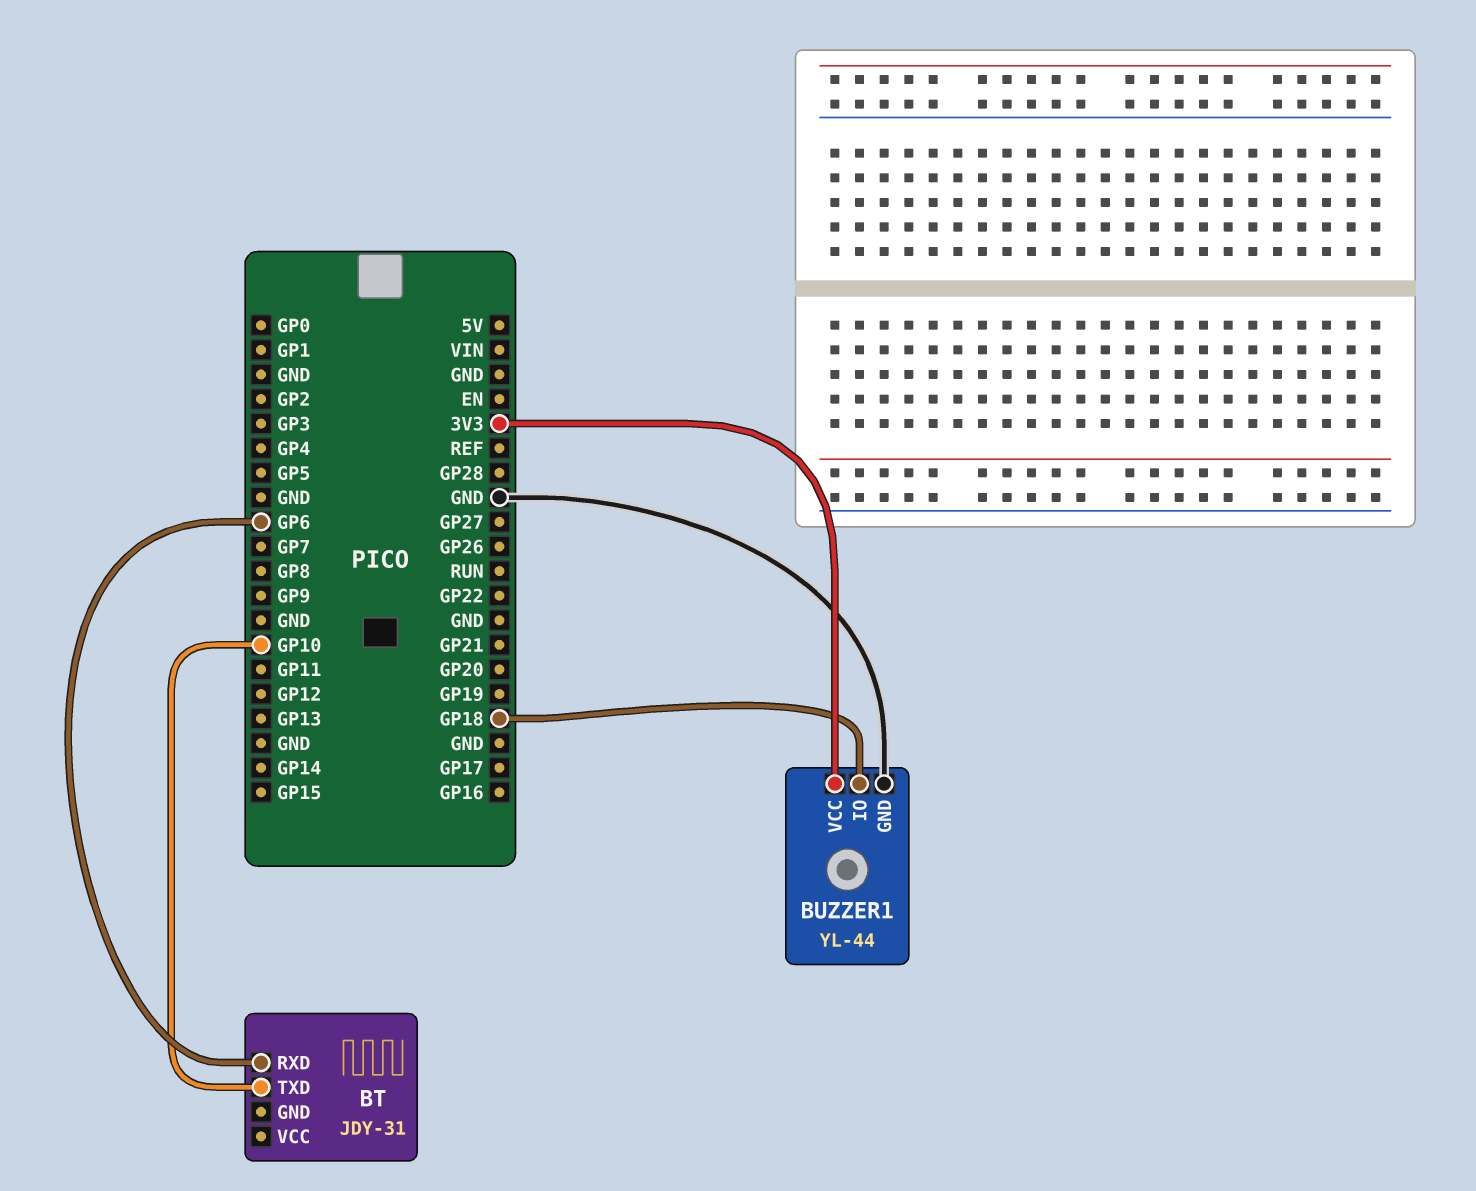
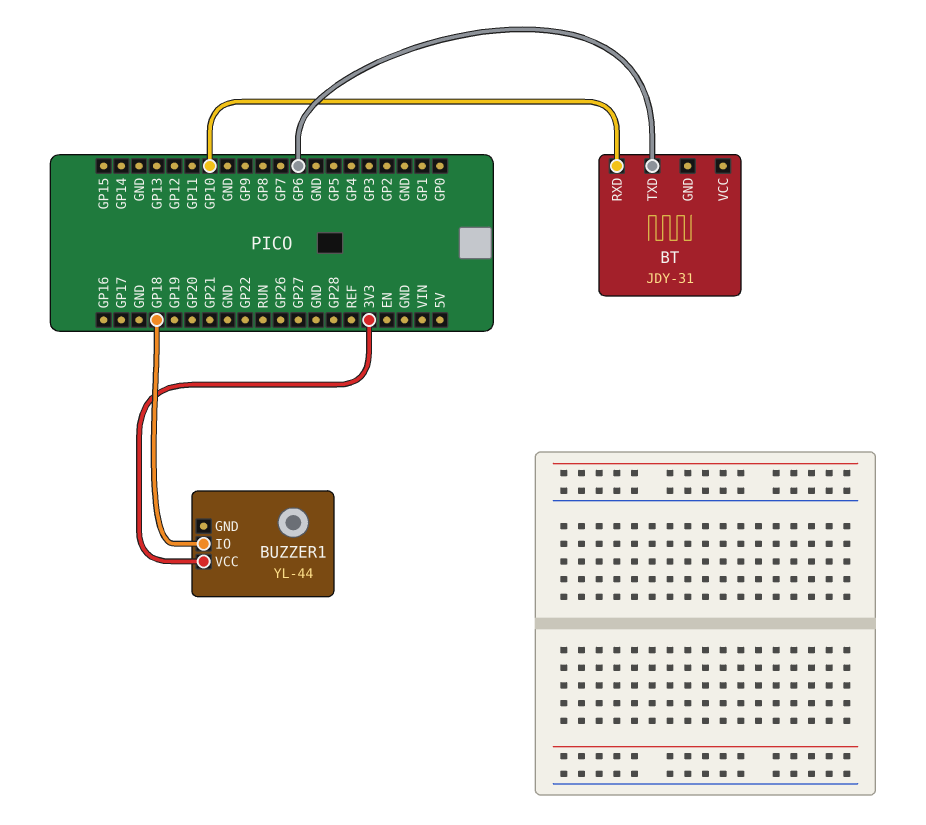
BT pin RXD: GP6 -> GP10
BT pin TXD: GP10 -> GP6
BUZZER1 pin GND: GND -> none

